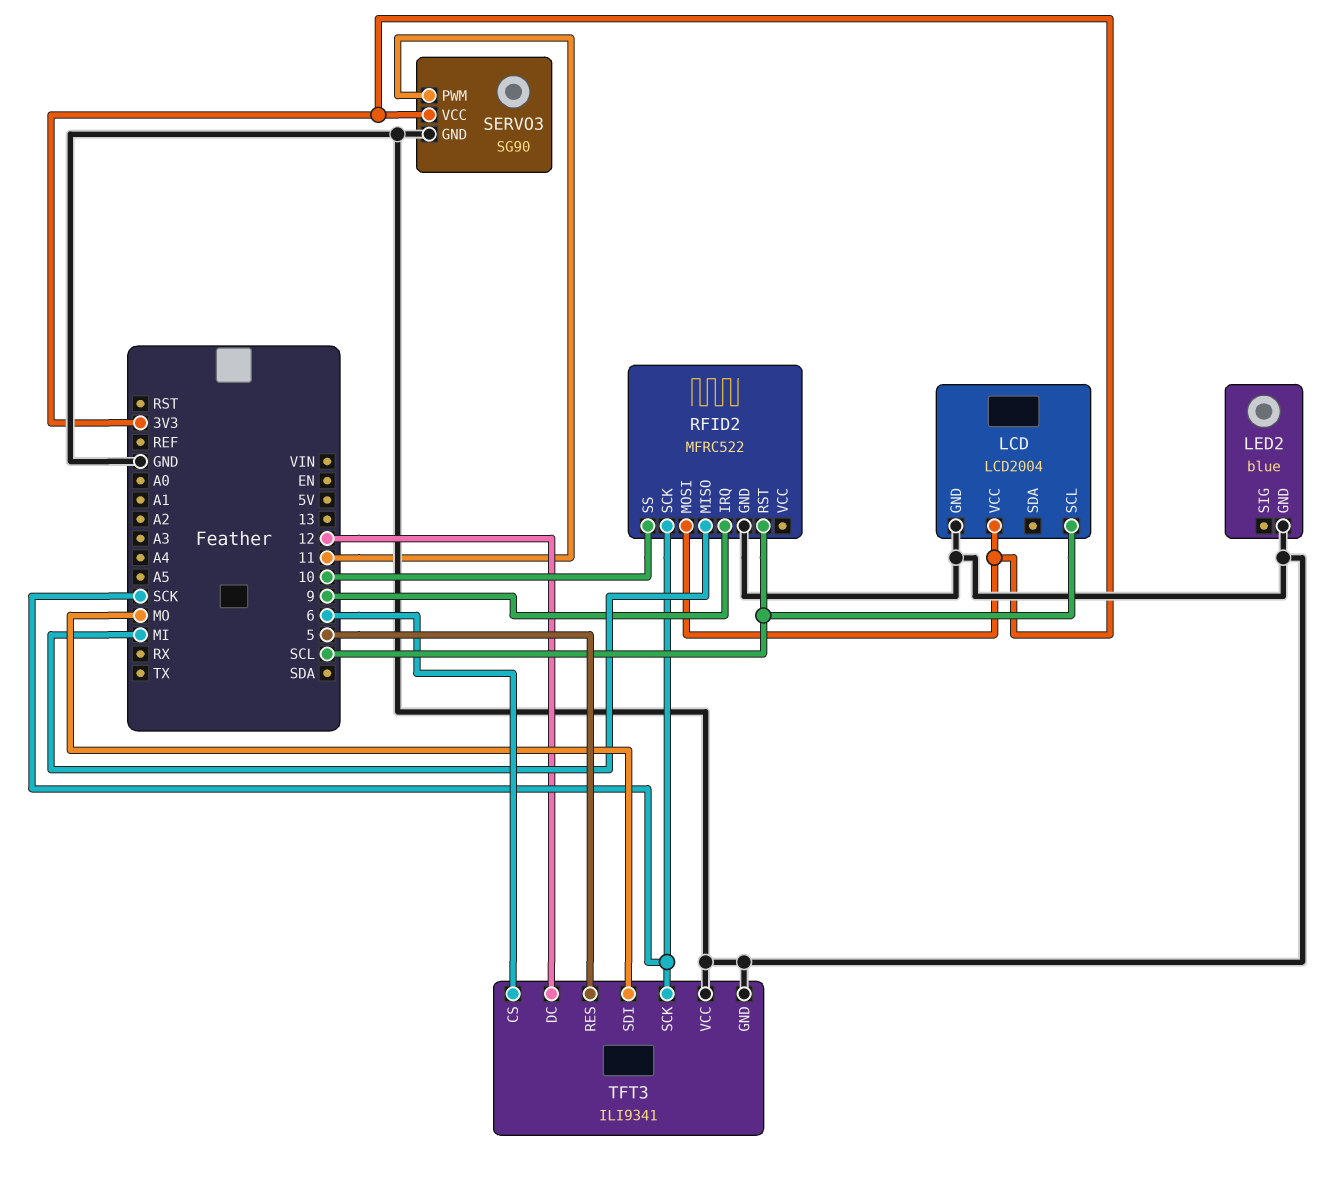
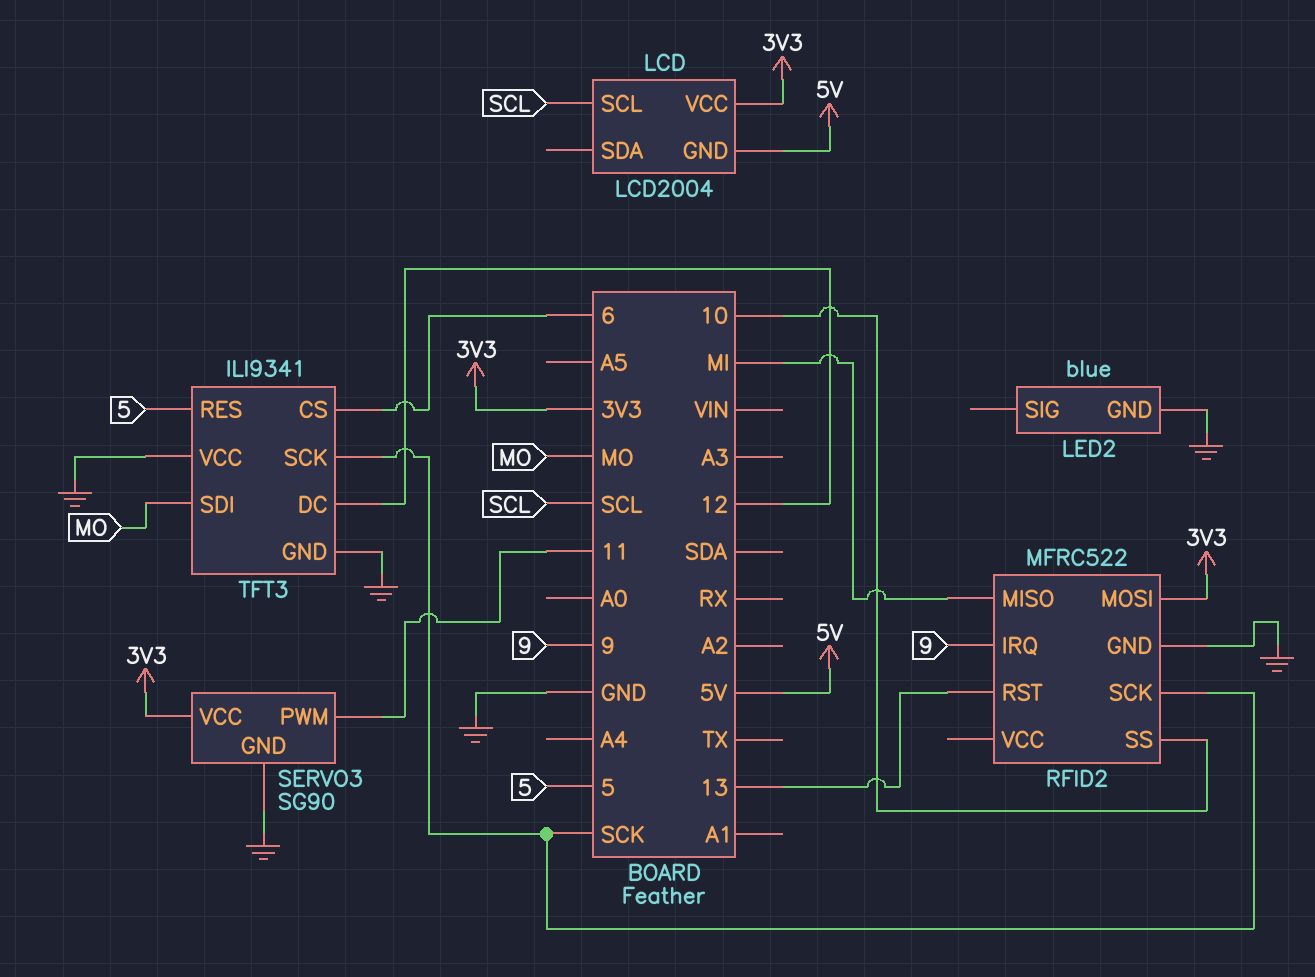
LCD pin GND: GND -> 5V
RFID2 pin RST: SCL -> 13

